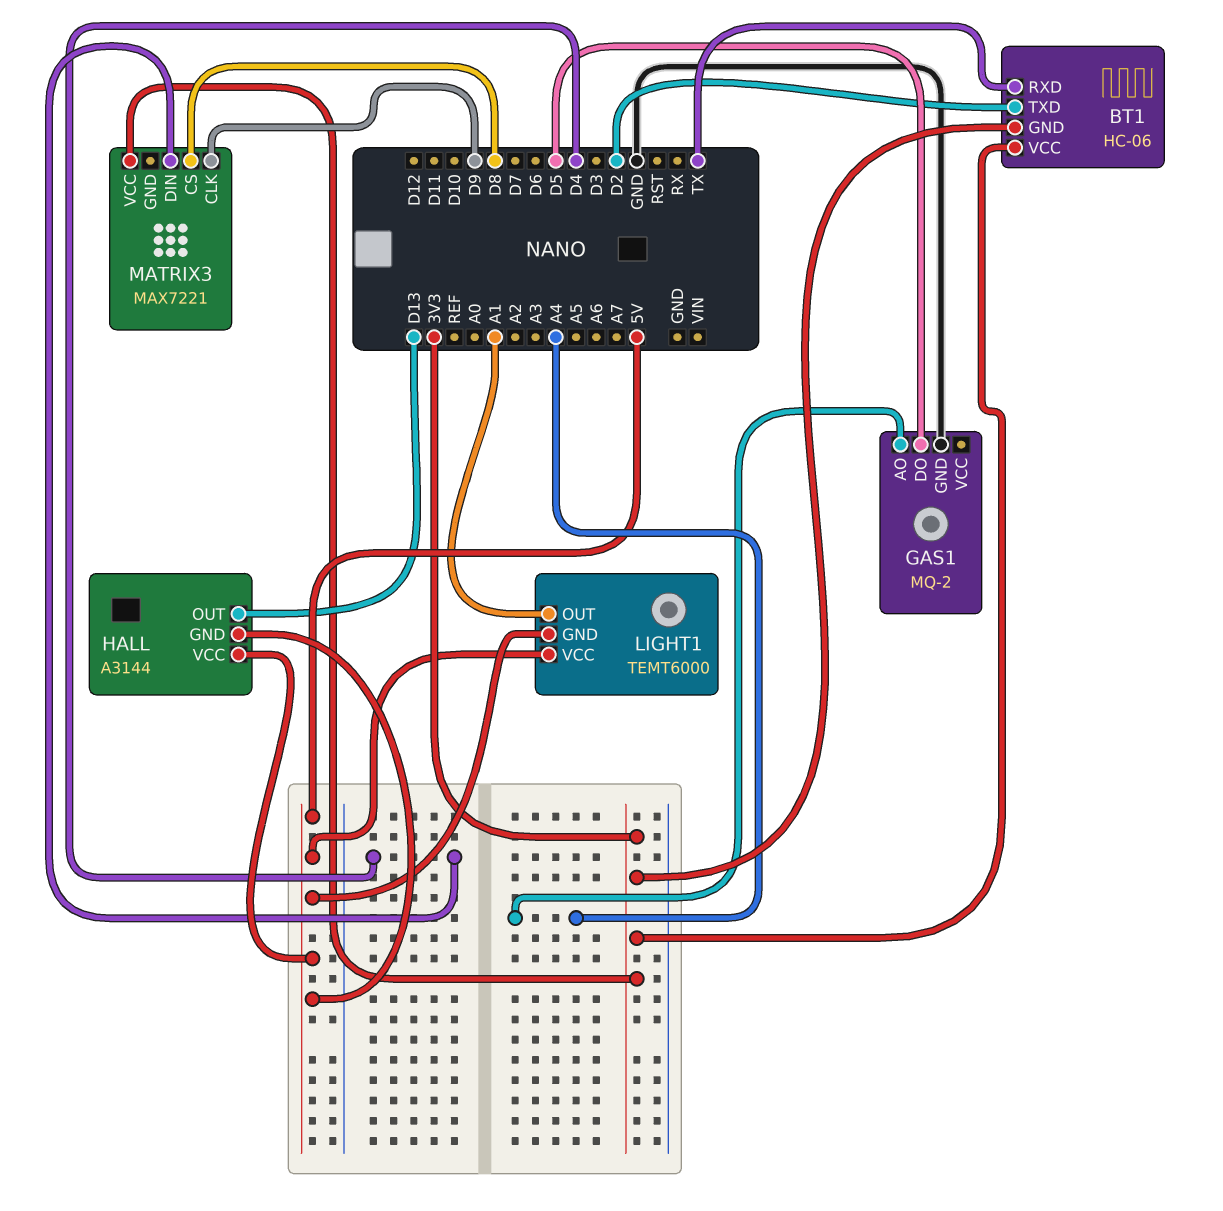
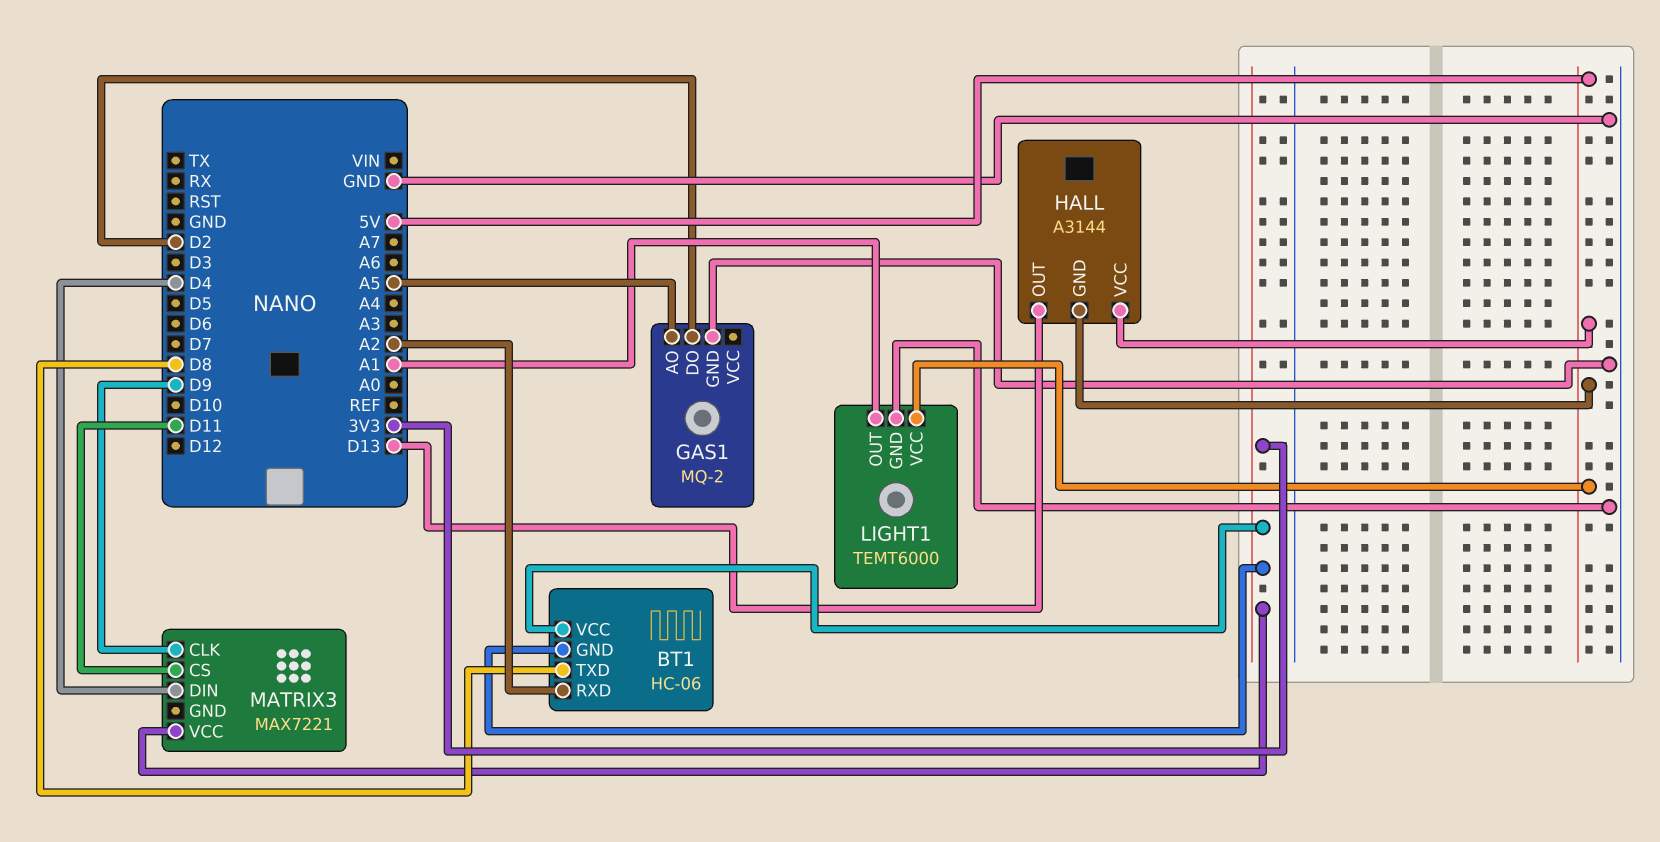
BT1 pin RXD: TX -> A2
BT1 pin TXD: D2 -> D8
GAS1 pin AO: A4 -> A5
GAS1 pin DO: D5 -> D2
LIGHT1 pin GND: 5V -> GND
MATRIX3 pin CS: D8 -> D11

